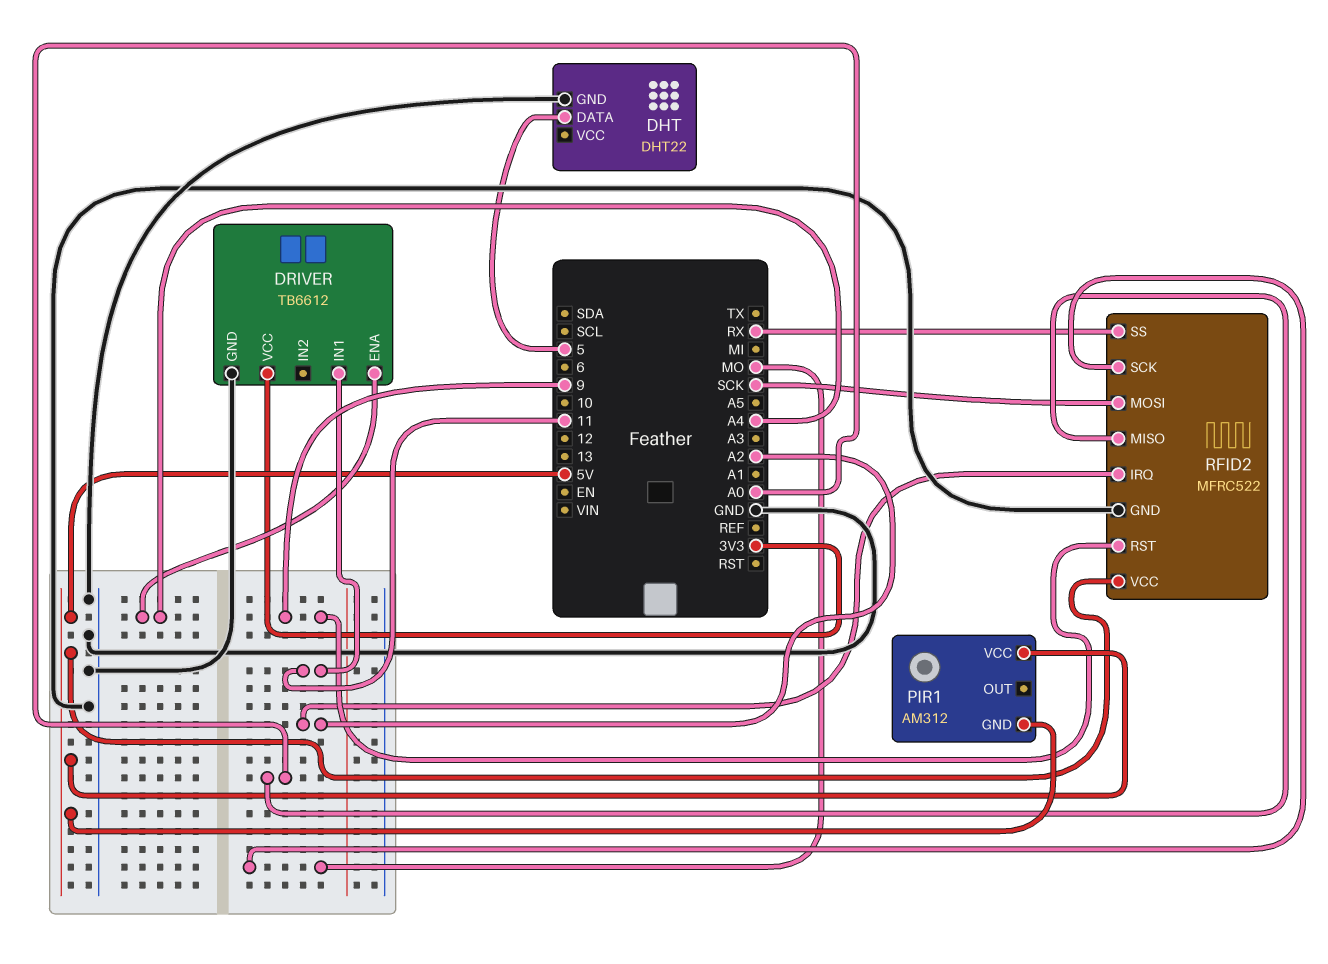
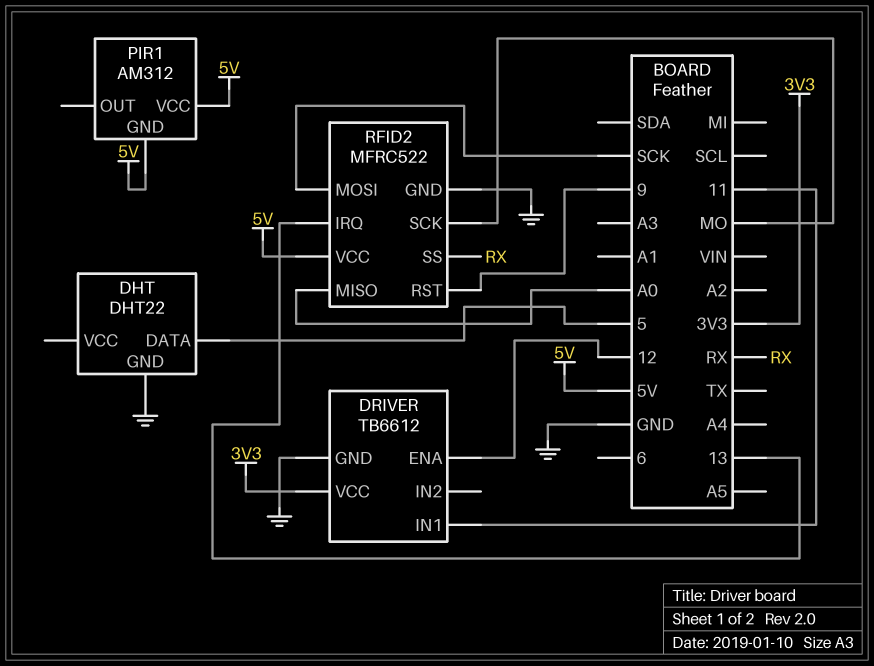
DRIVER pin ENA: A4 -> 12
RFID2 pin IRQ: A2 -> 13

